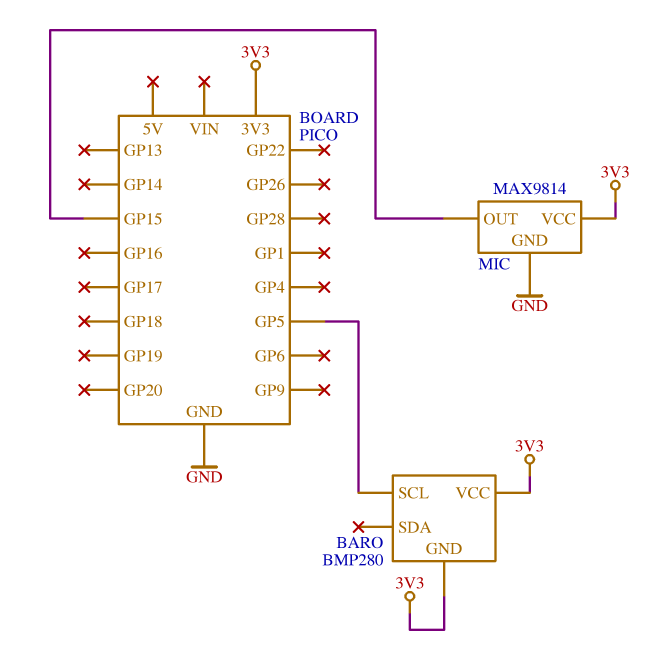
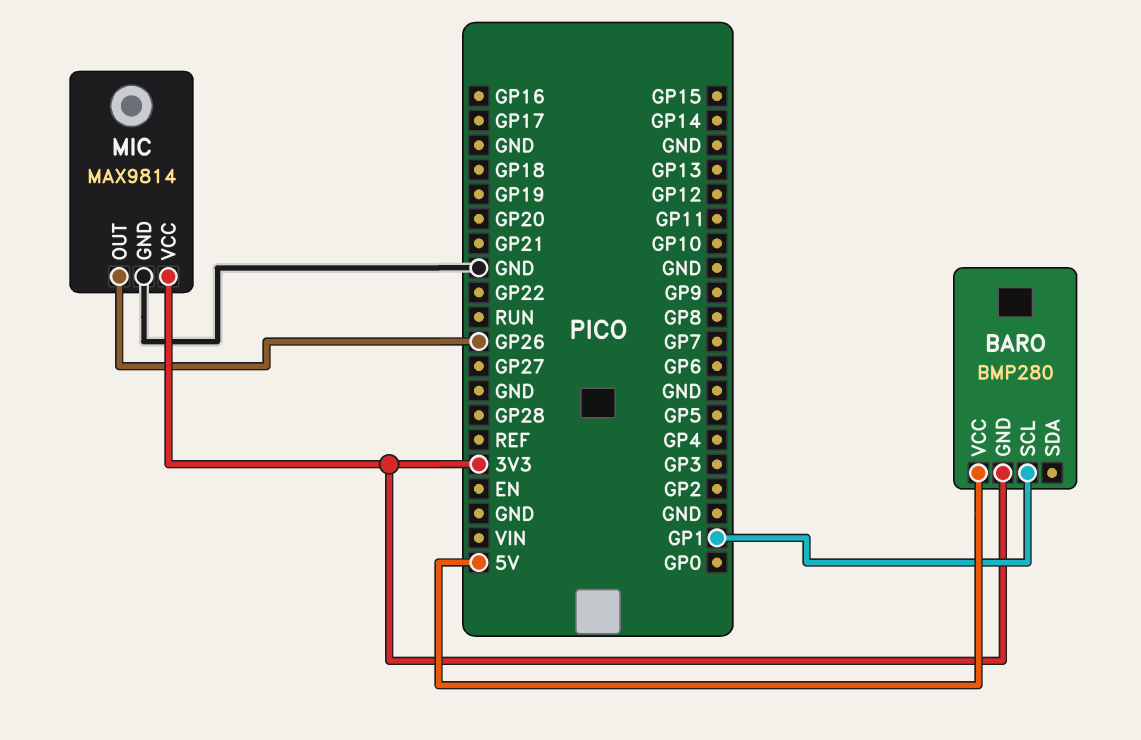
BARO pin SCL: GP5 -> GP1
BARO pin VCC: 3V3 -> 5V
MIC pin OUT: GP15 -> GP26

